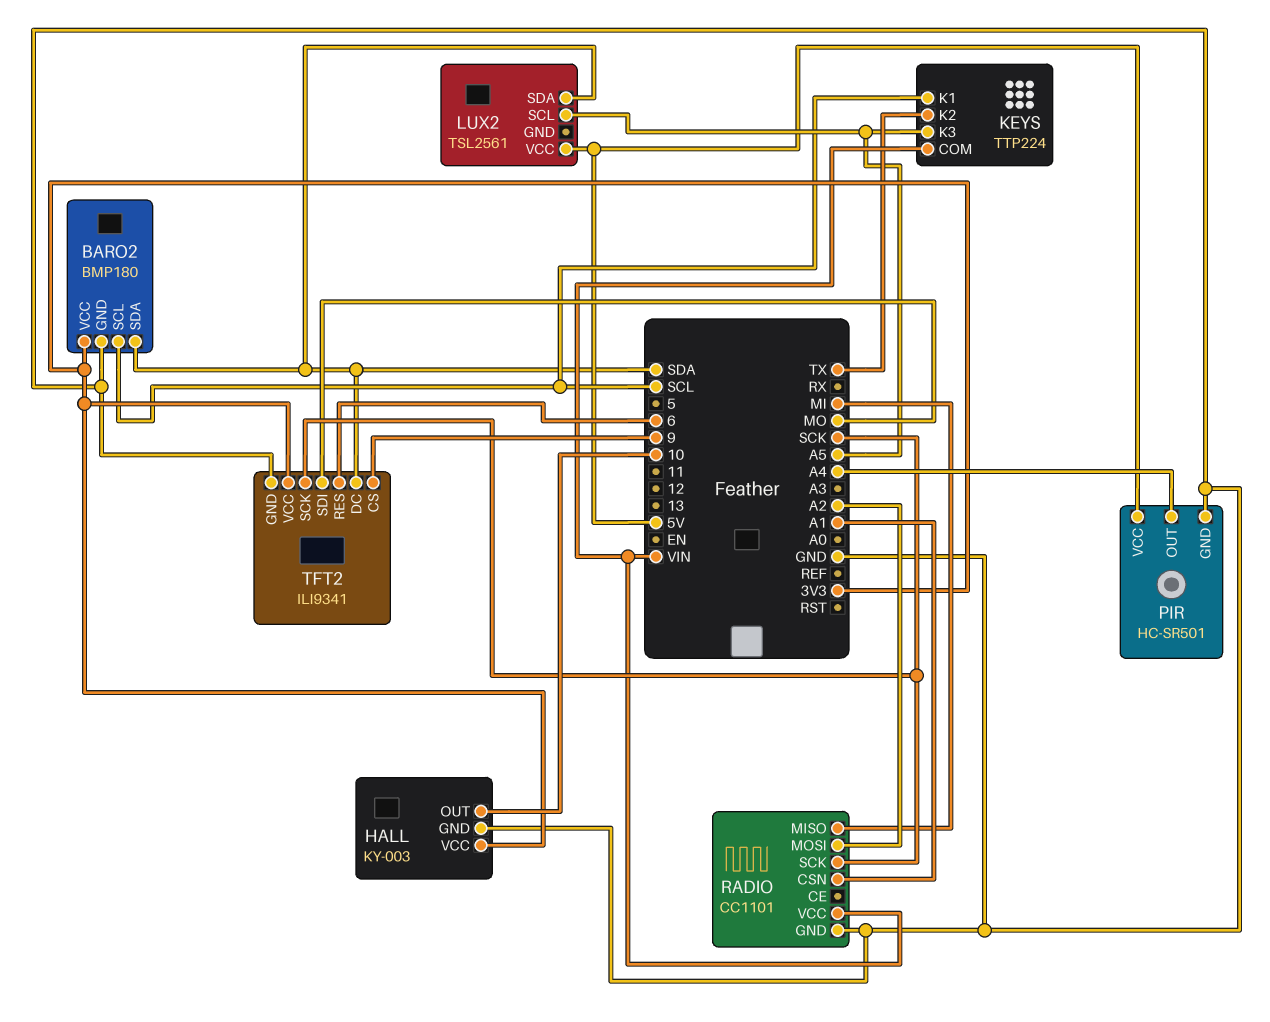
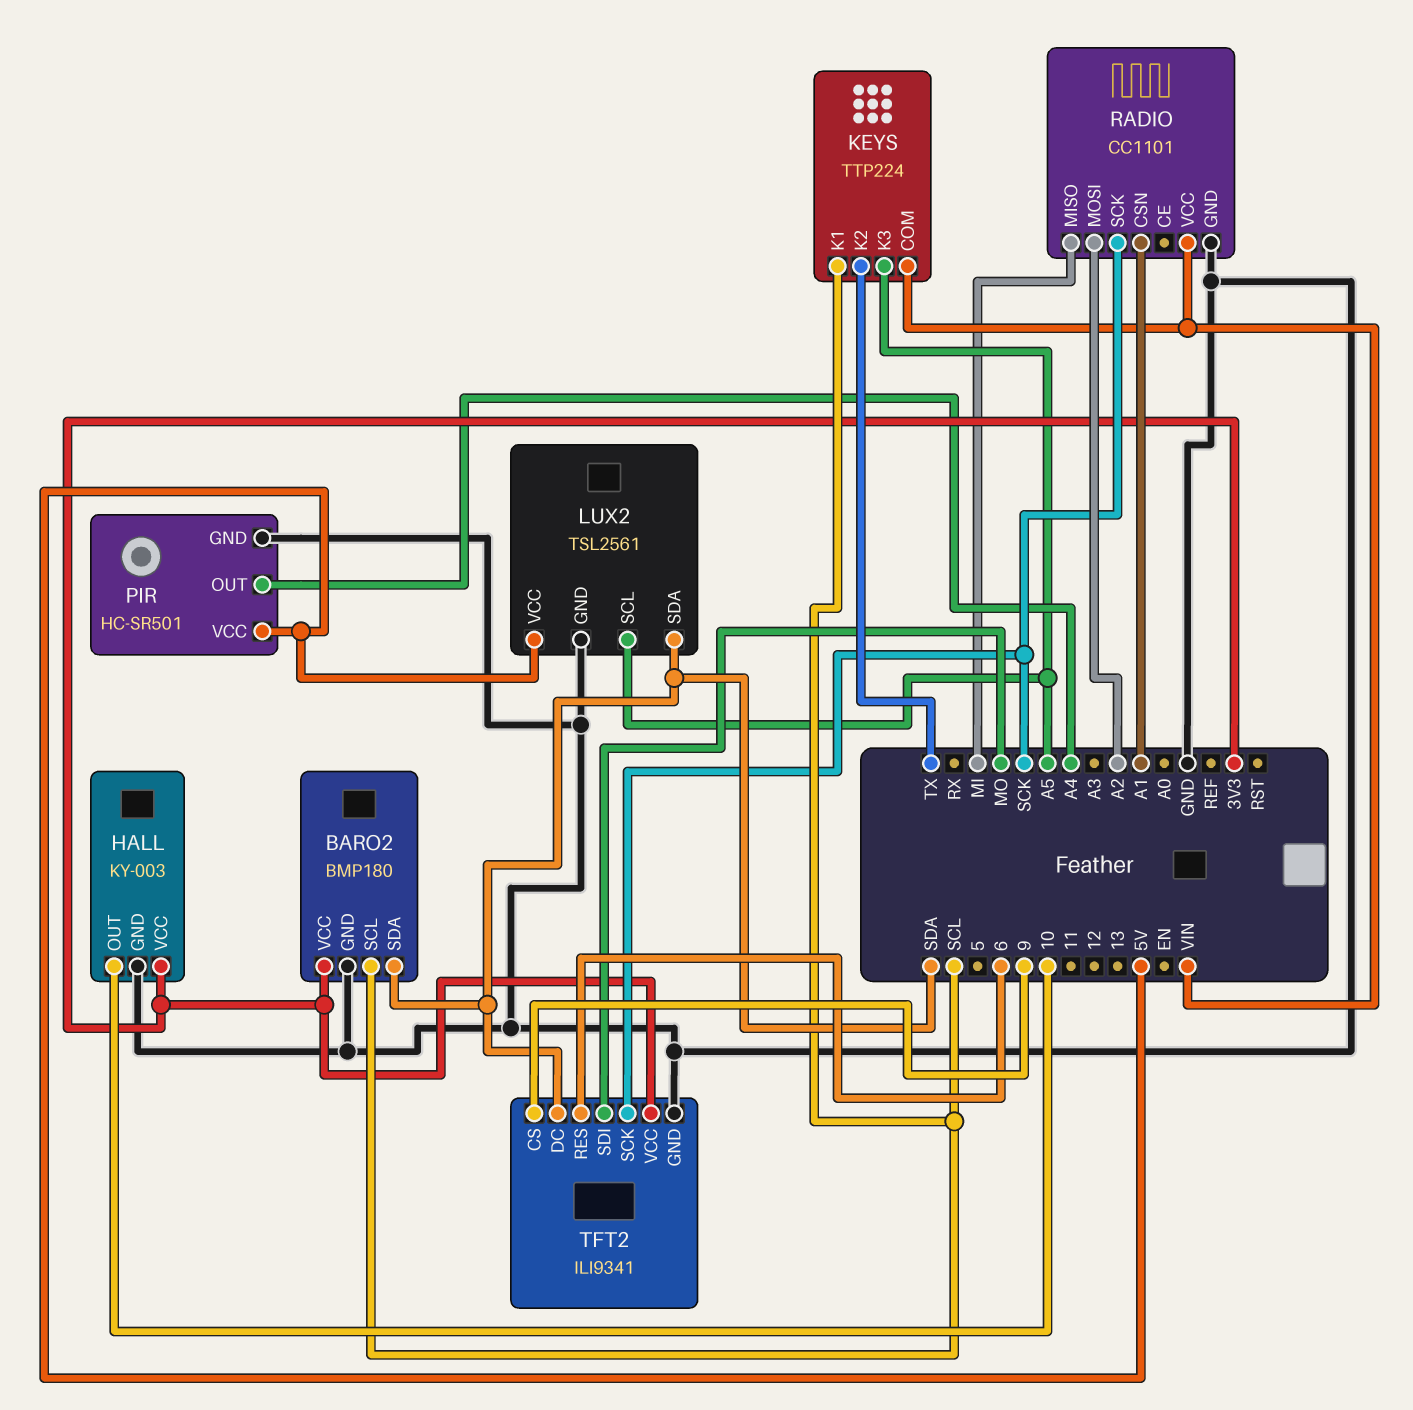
LUX2 pin GND: none -> GND

